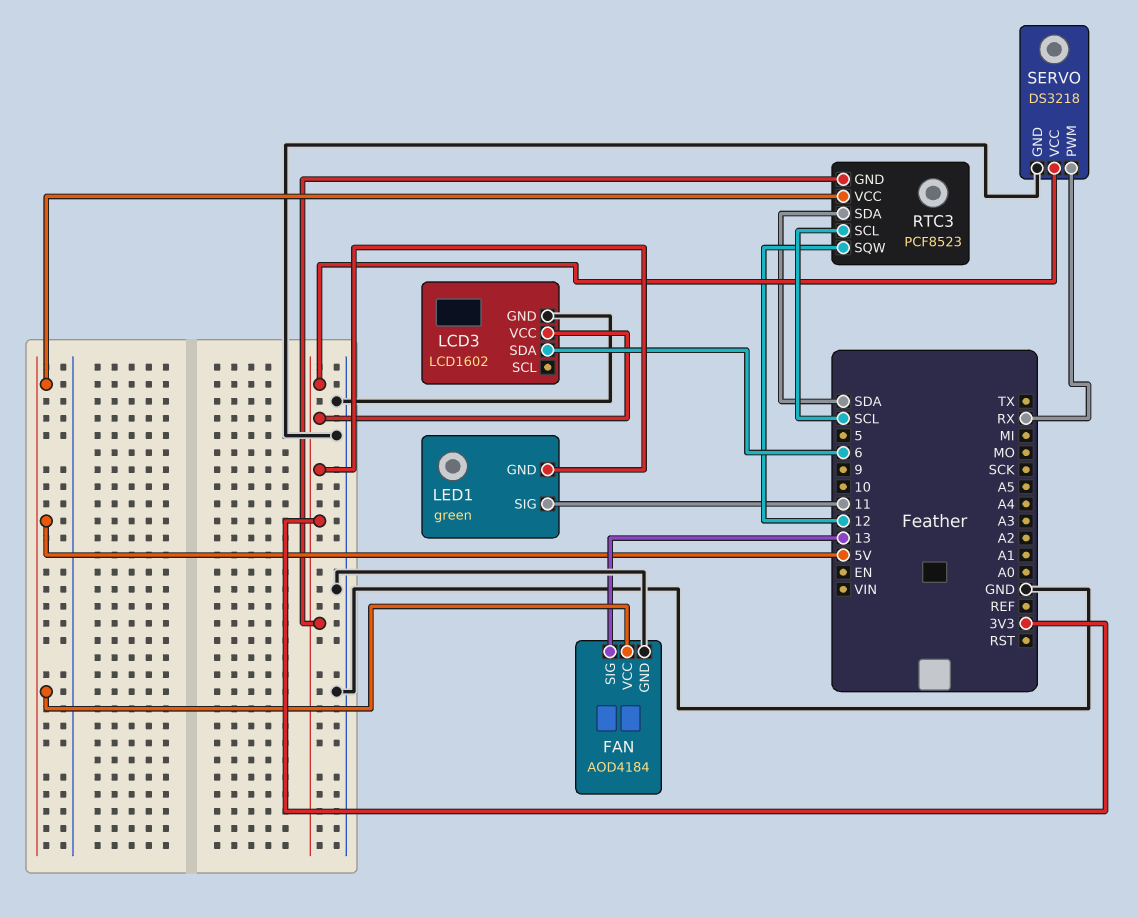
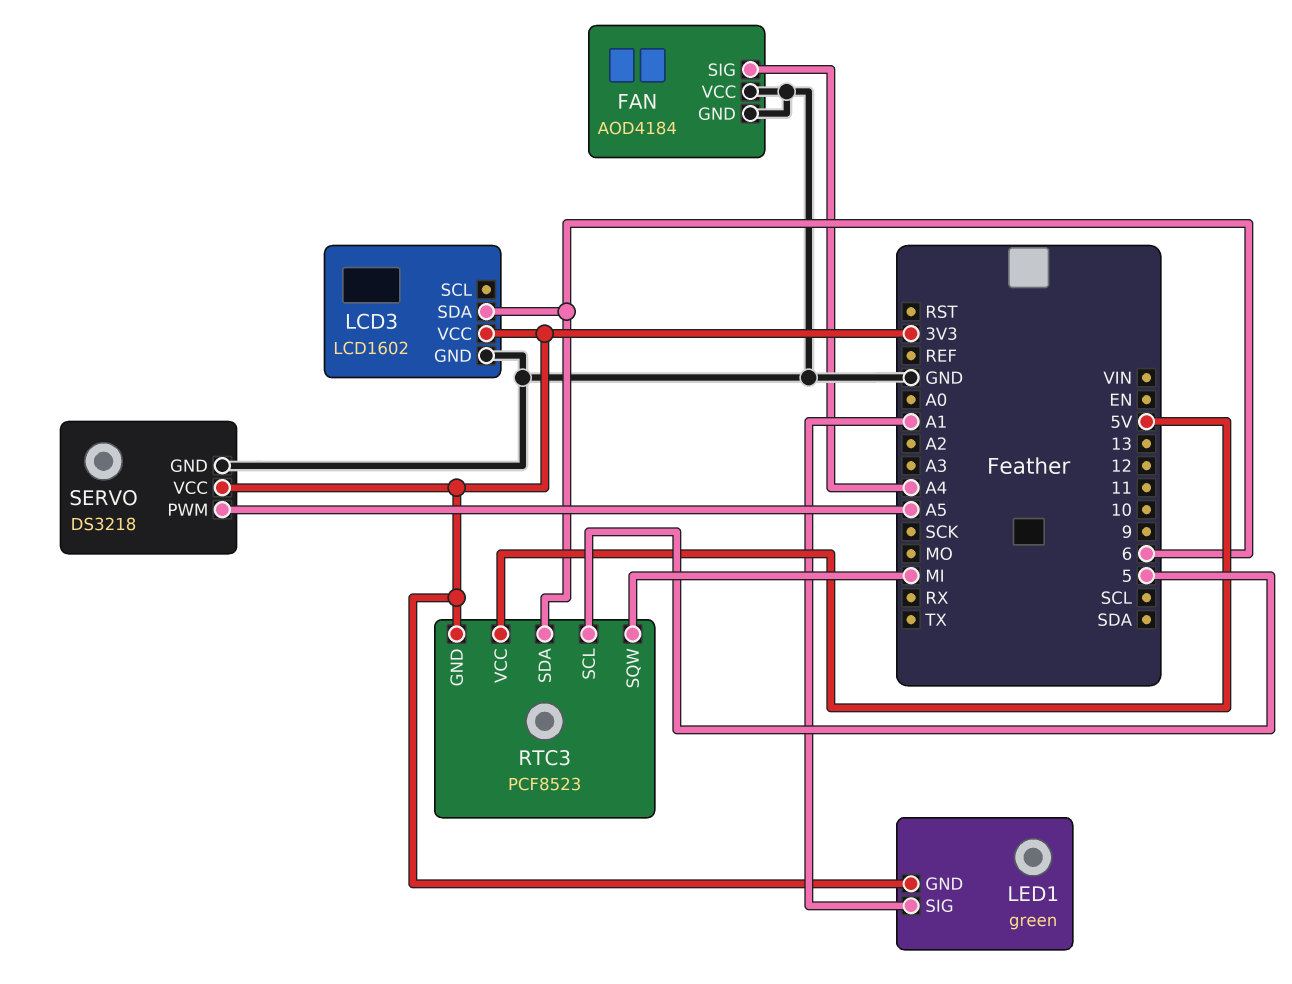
FAN pin SIG: 13 -> A4
FAN pin VCC: 5V -> GND
LED1 pin SIG: 11 -> A1
RTC3 pin SCL: SCL -> 5
RTC3 pin SDA: SDA -> 6
RTC3 pin SQW: 12 -> MI
SERVO pin PWM: RX -> A5

